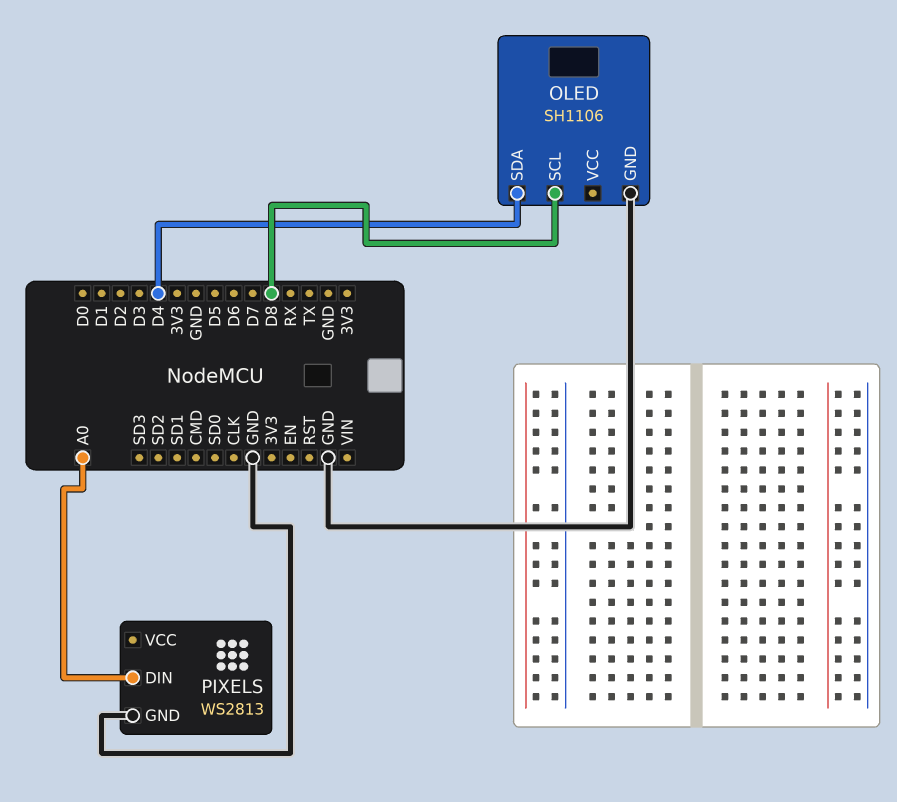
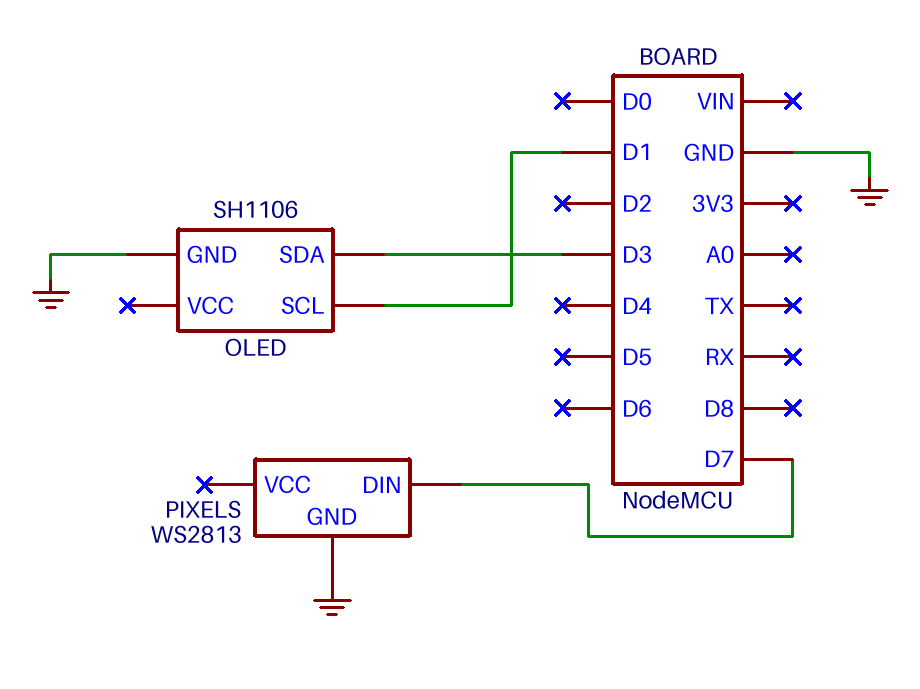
OLED pin SCL: D8 -> D1
OLED pin SDA: D4 -> D3
PIXELS pin DIN: A0 -> D7

